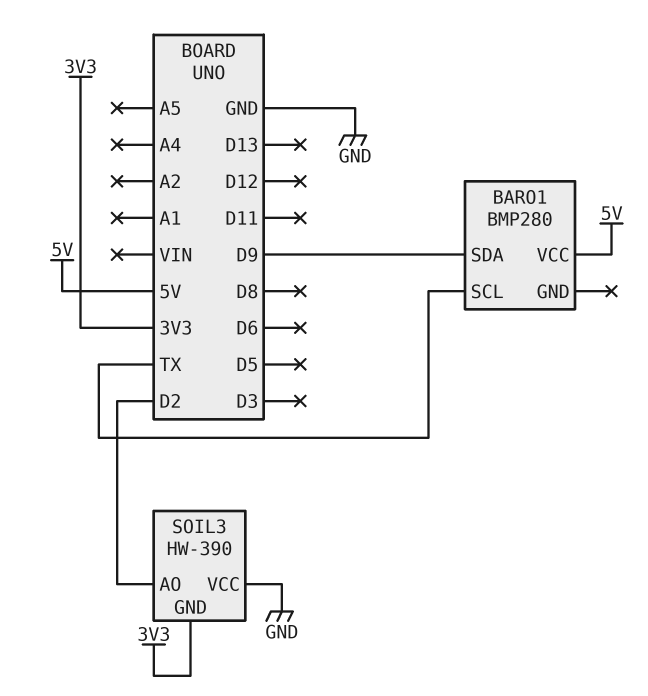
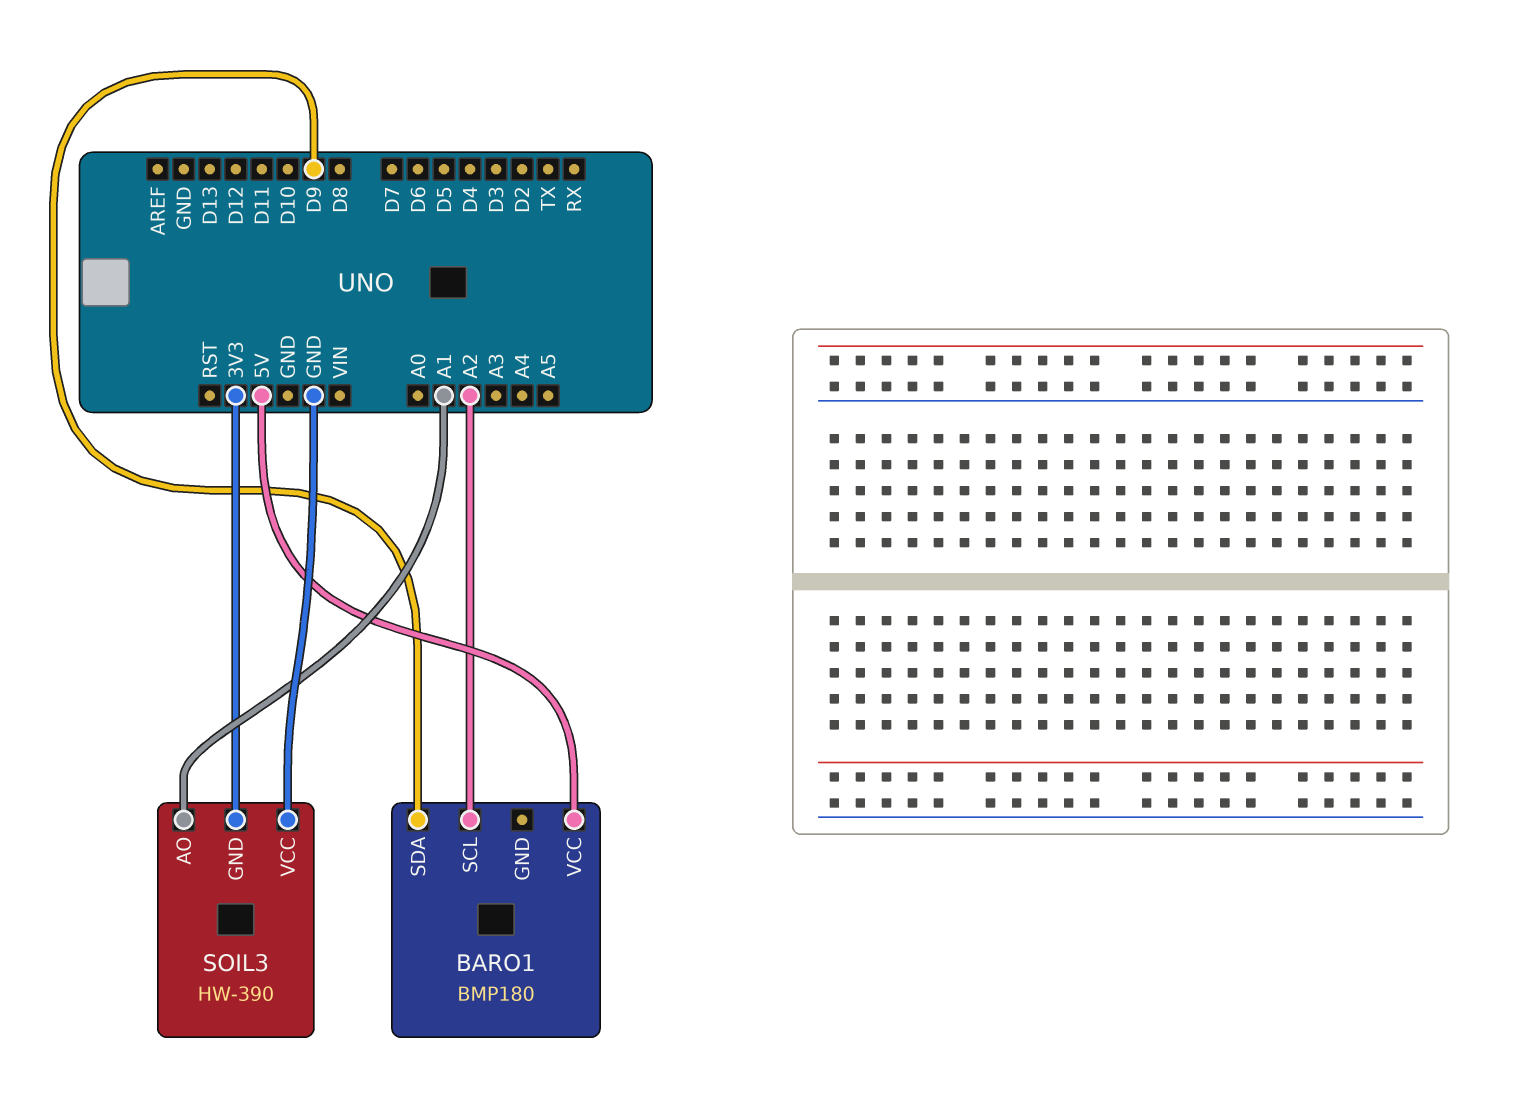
BARO1: BMP280 -> BMP180
BARO1 pin SCL: TX -> A2
SOIL3 pin AO: D2 -> A1

